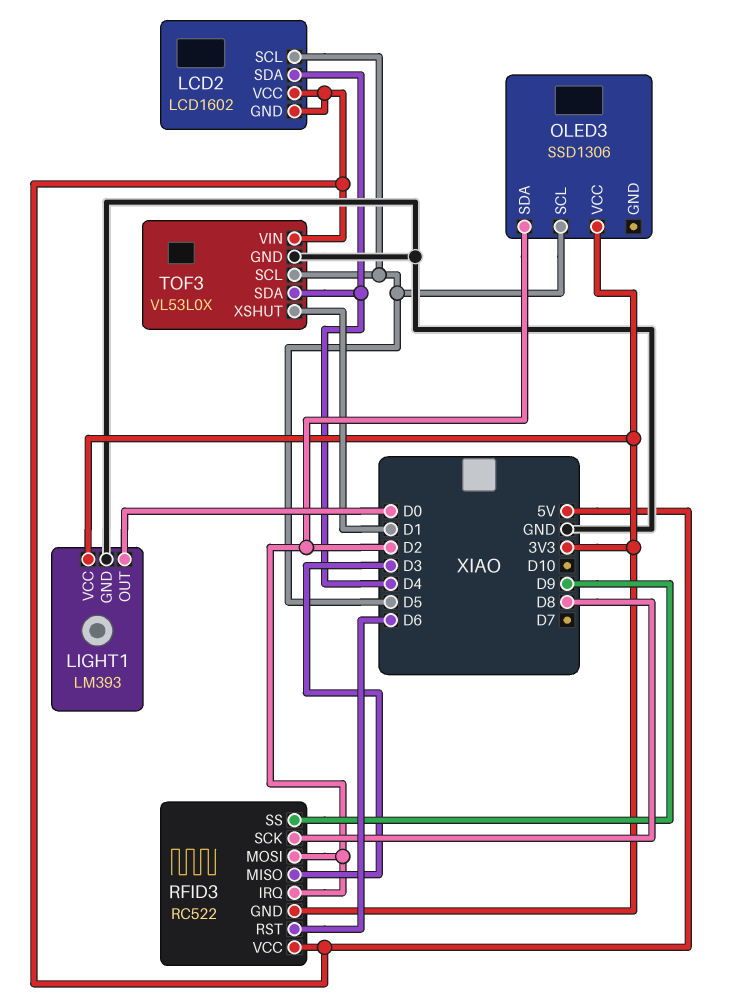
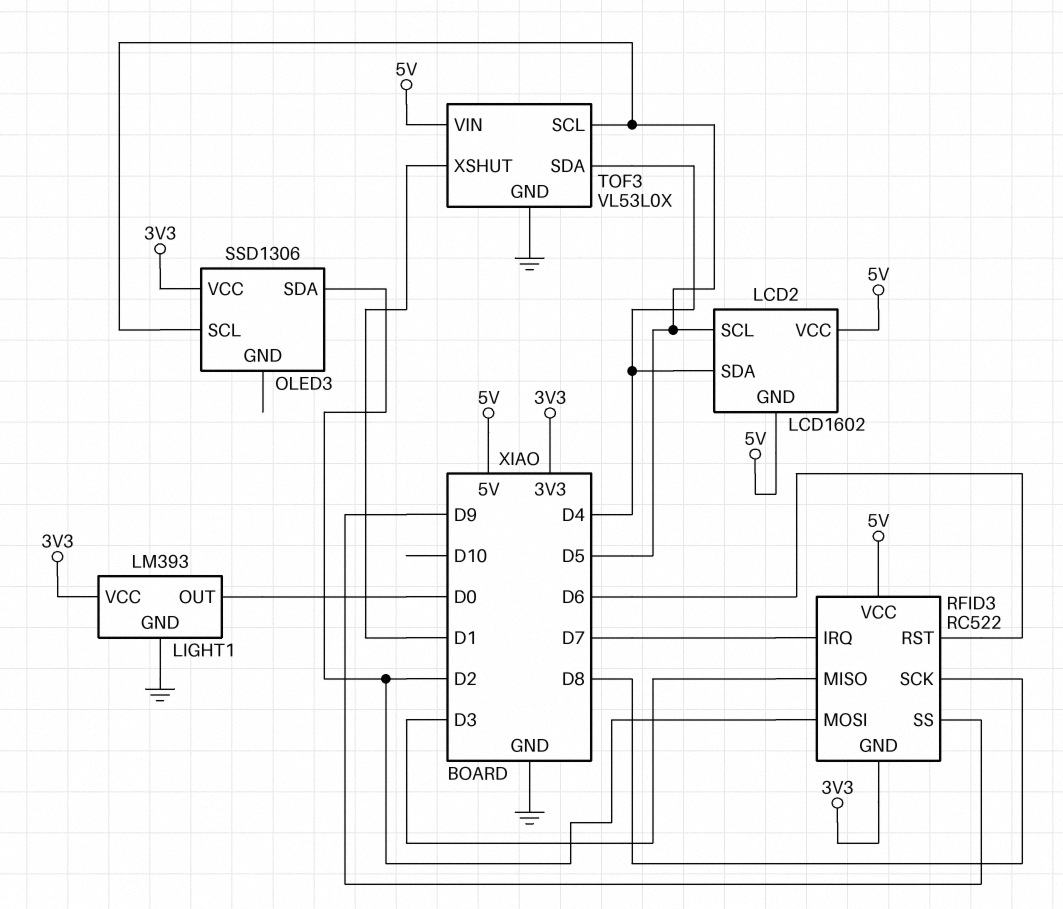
RFID3 pin IRQ: D2 -> D7

